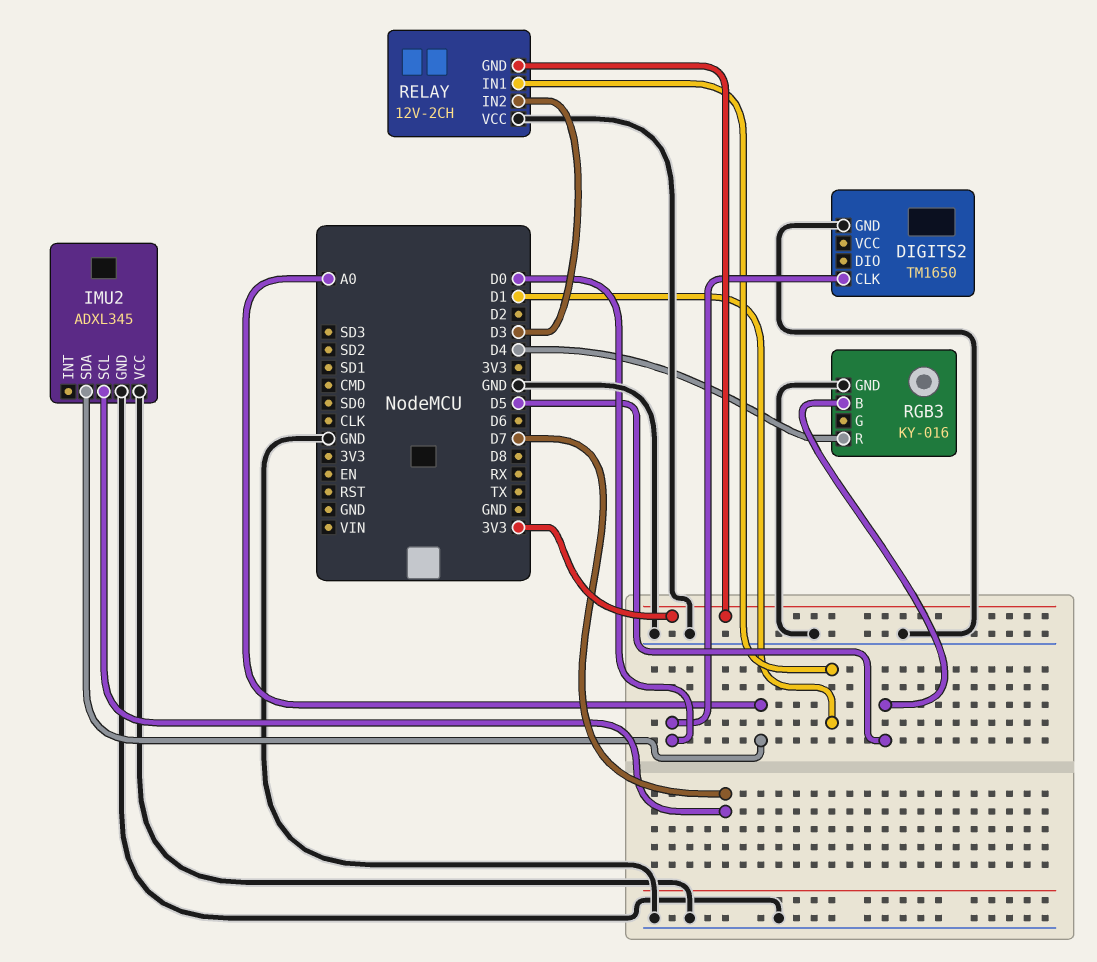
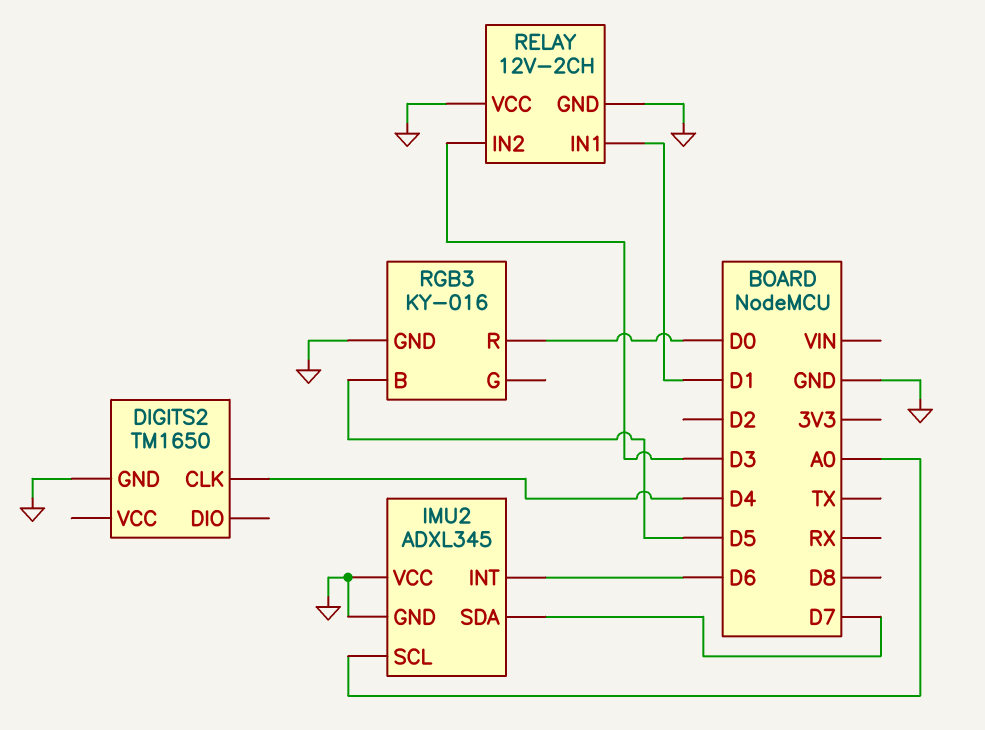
DIGITS2 pin CLK: D0 -> D4
IMU2 pin INT: none -> D6
IMU2 pin SCL: D7 -> A0
IMU2 pin SDA: A0 -> D7
RELAY pin GND: 3V3 -> GND
RGB3 pin R: D4 -> D0

